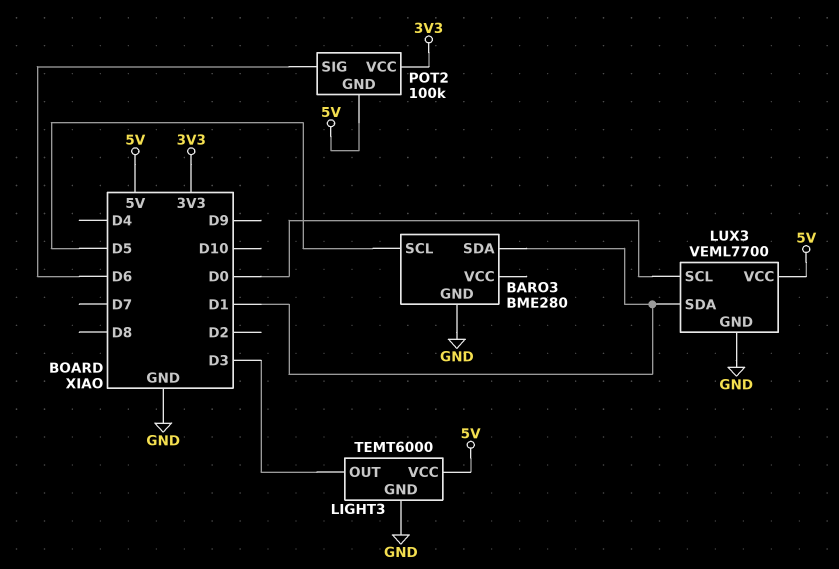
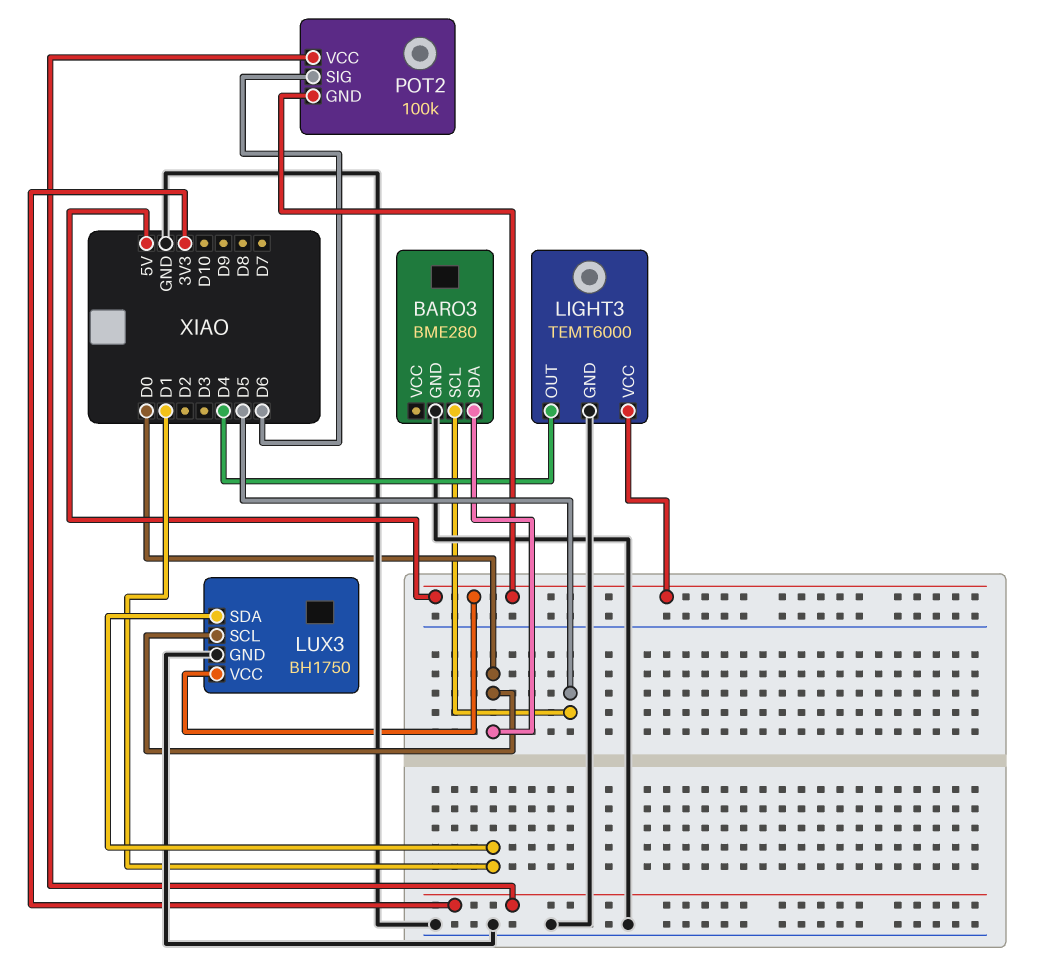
BARO3 pin SDA: D1 -> D0
LIGHT3 pin OUT: D3 -> D4
LUX3: VEML7700 -> BH1750

